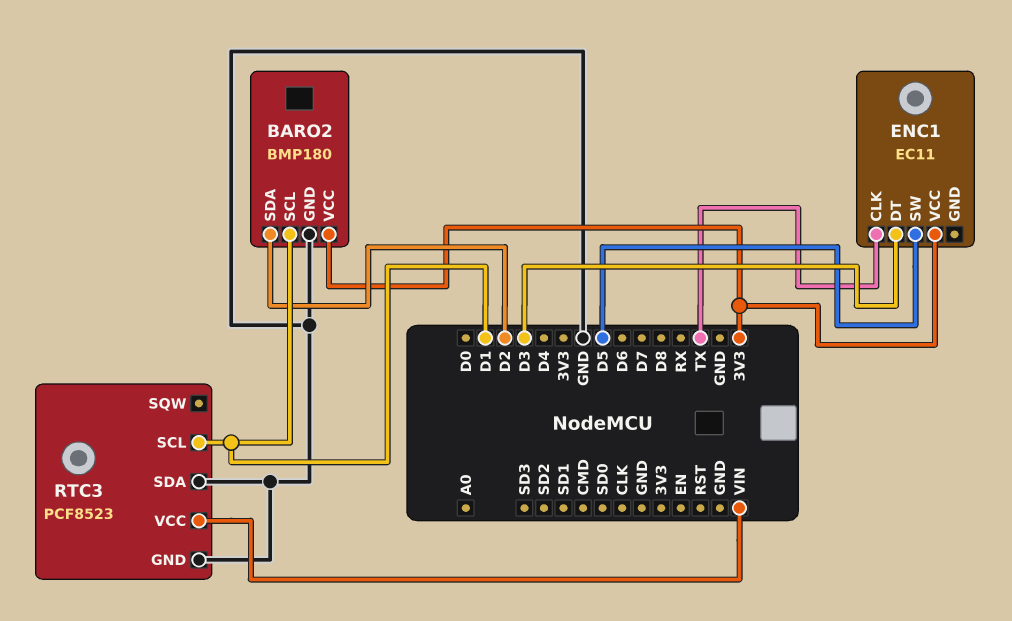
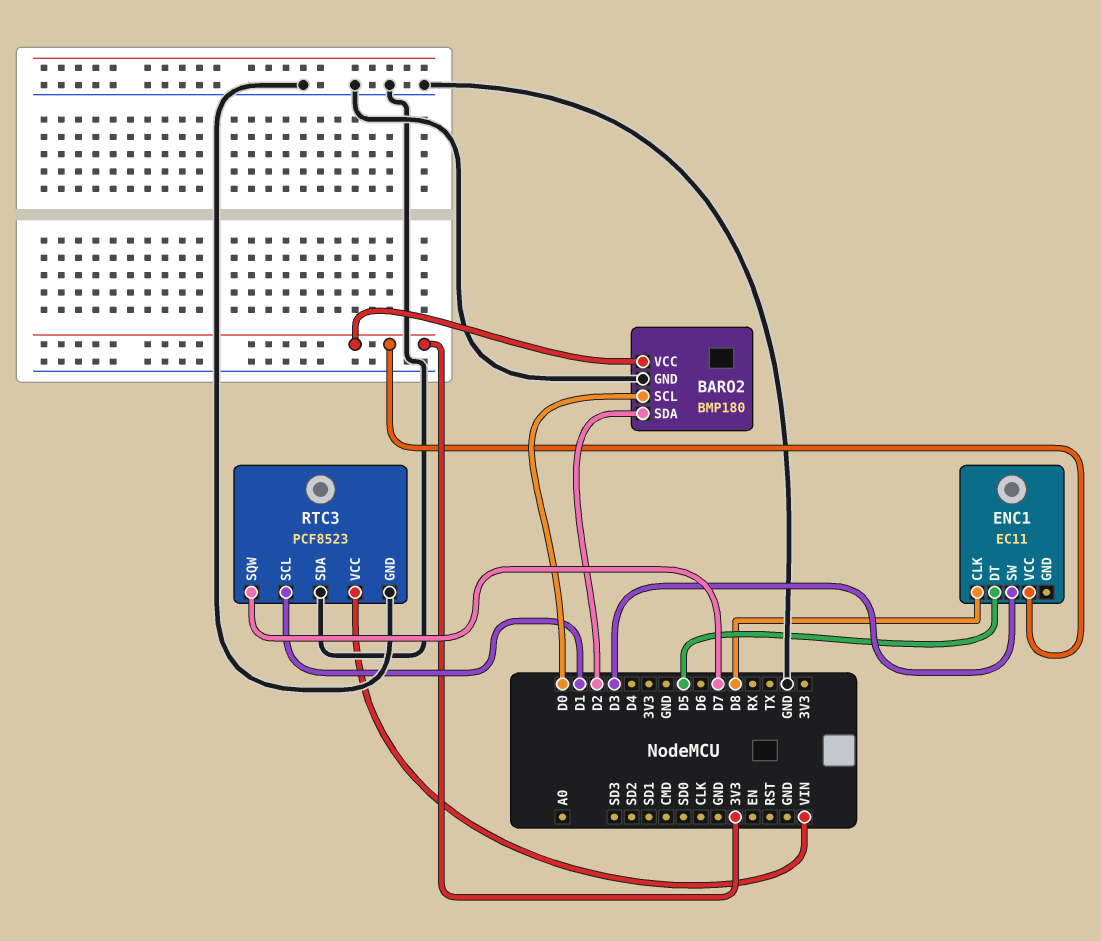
BARO2 pin SCL: D1 -> D0
ENC1 pin CLK: TX -> D8
ENC1 pin DT: D3 -> D5
ENC1 pin SW: D5 -> D3
RTC3 pin SQW: none -> D7

